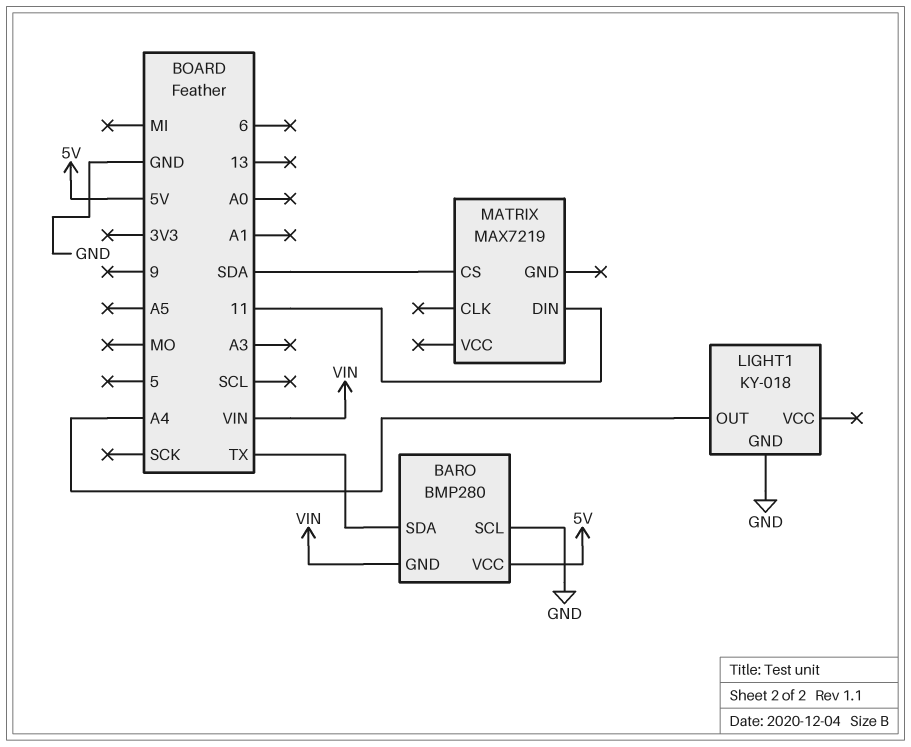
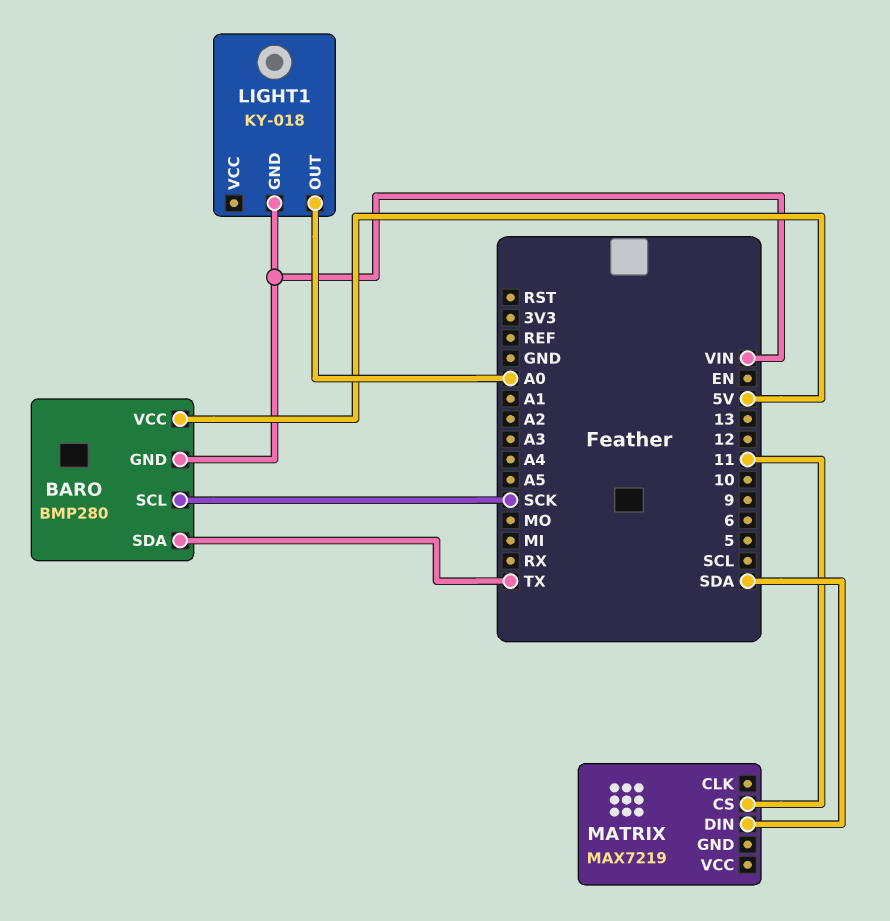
BARO pin SCL: GND -> SCK
LIGHT1 pin GND: GND -> VIN
LIGHT1 pin OUT: A4 -> A0
MATRIX pin CS: SDA -> 11
MATRIX pin DIN: 11 -> SDA

